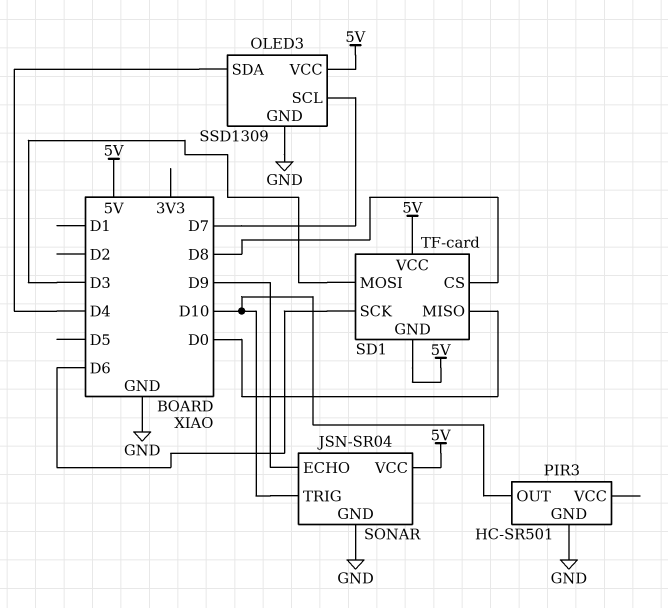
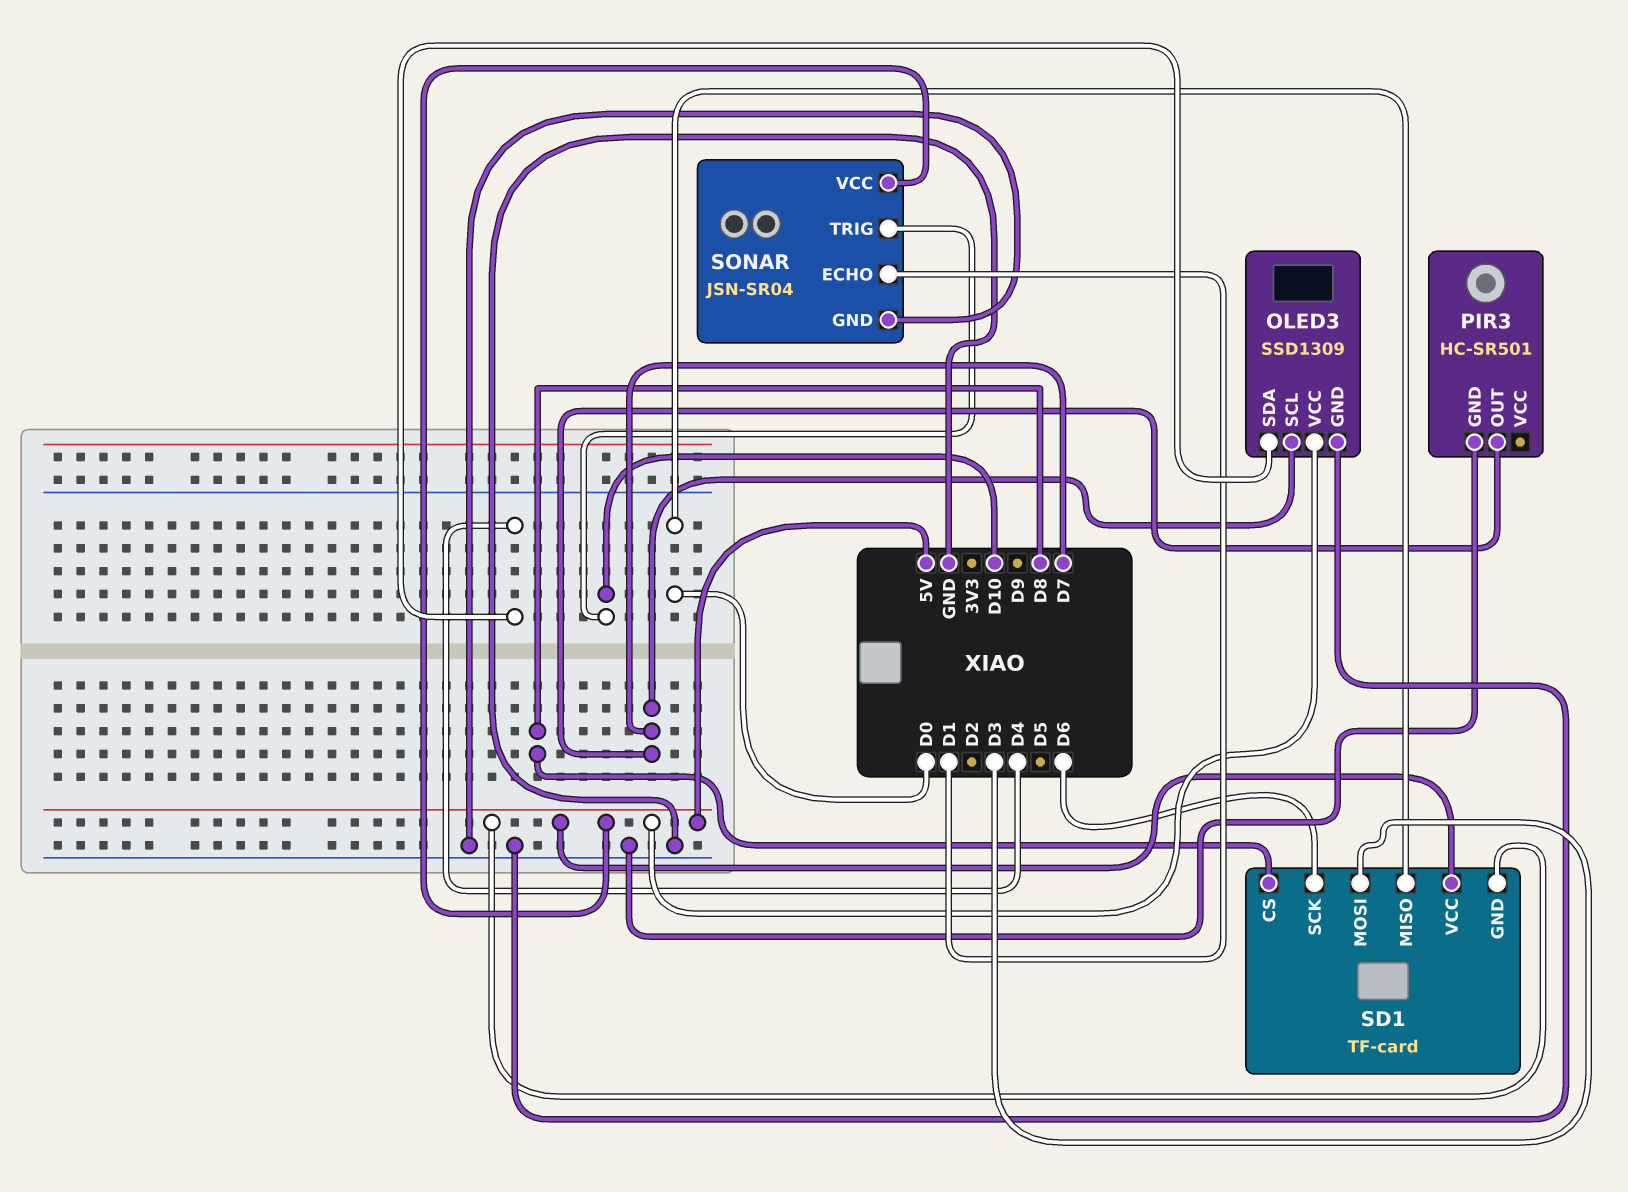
PIR3 pin OUT: D10 -> D7
SONAR pin ECHO: D9 -> D1

